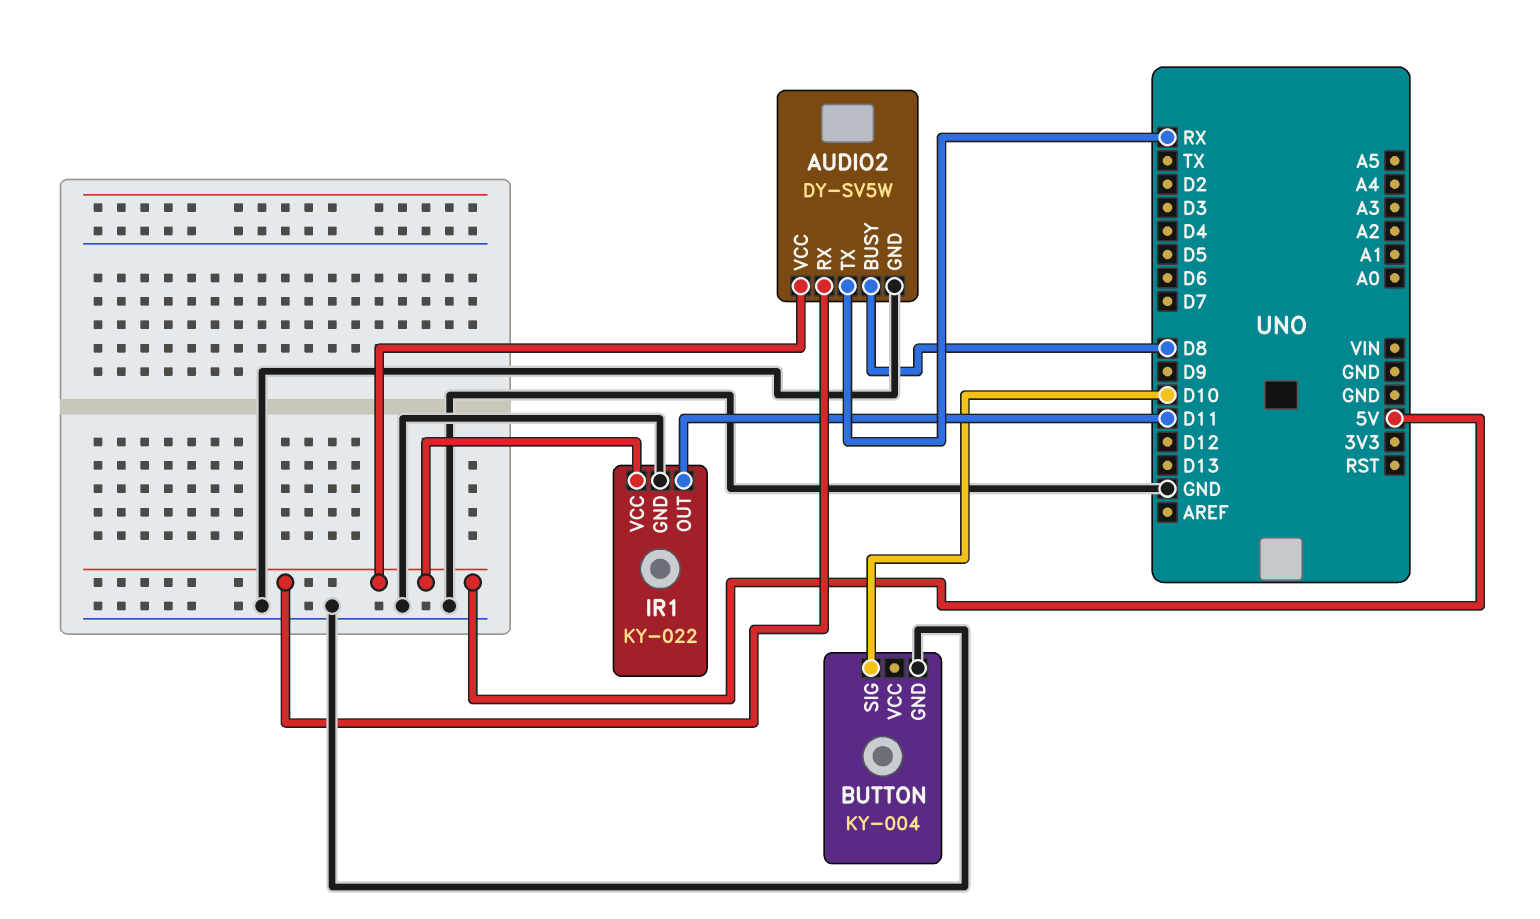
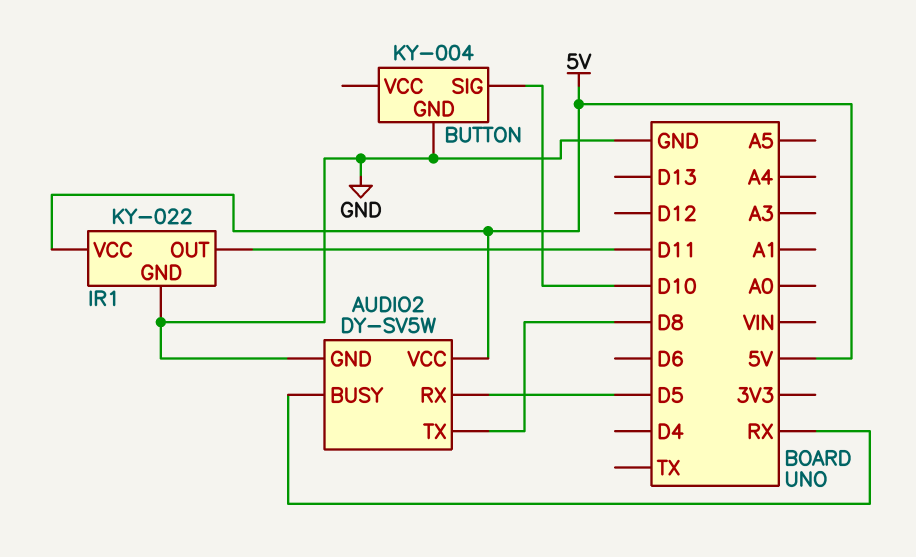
AUDIO2 pin BUSY: D8 -> RX
AUDIO2 pin RX: 5V -> D5
AUDIO2 pin TX: RX -> D8

